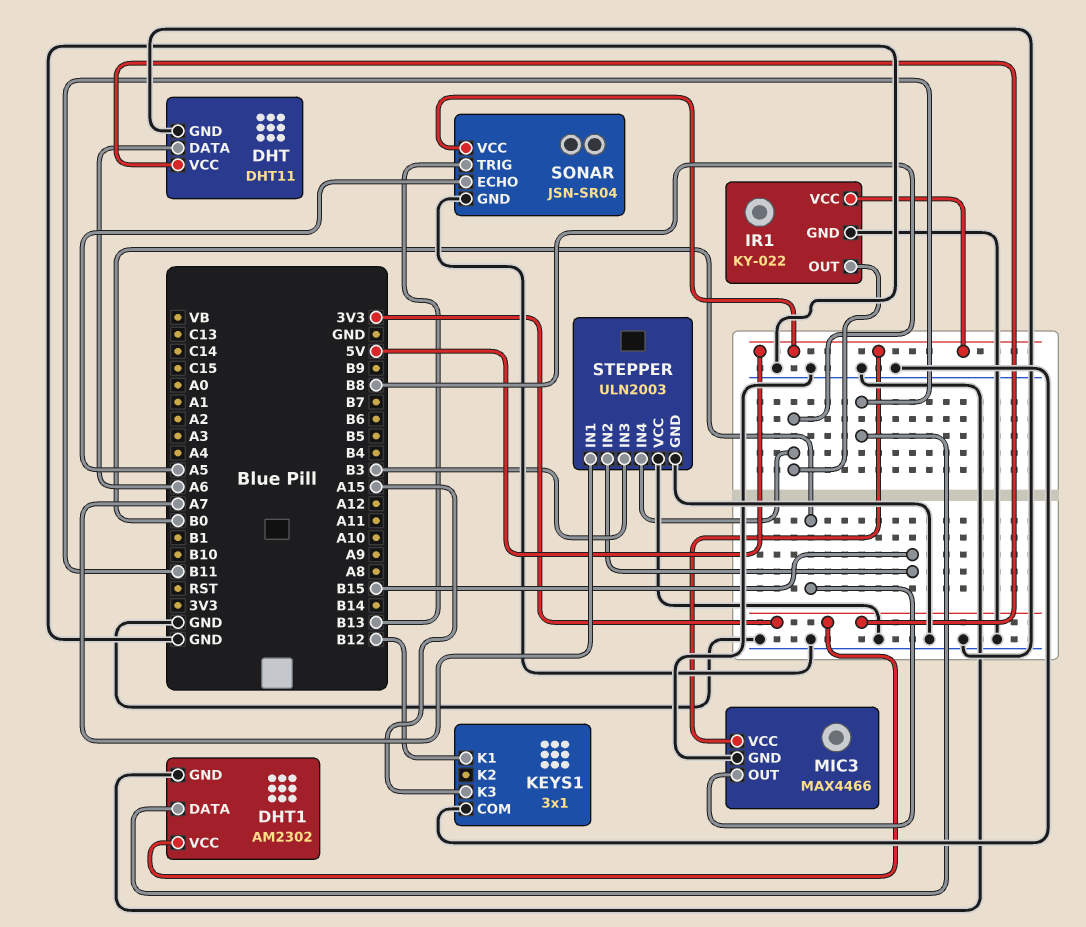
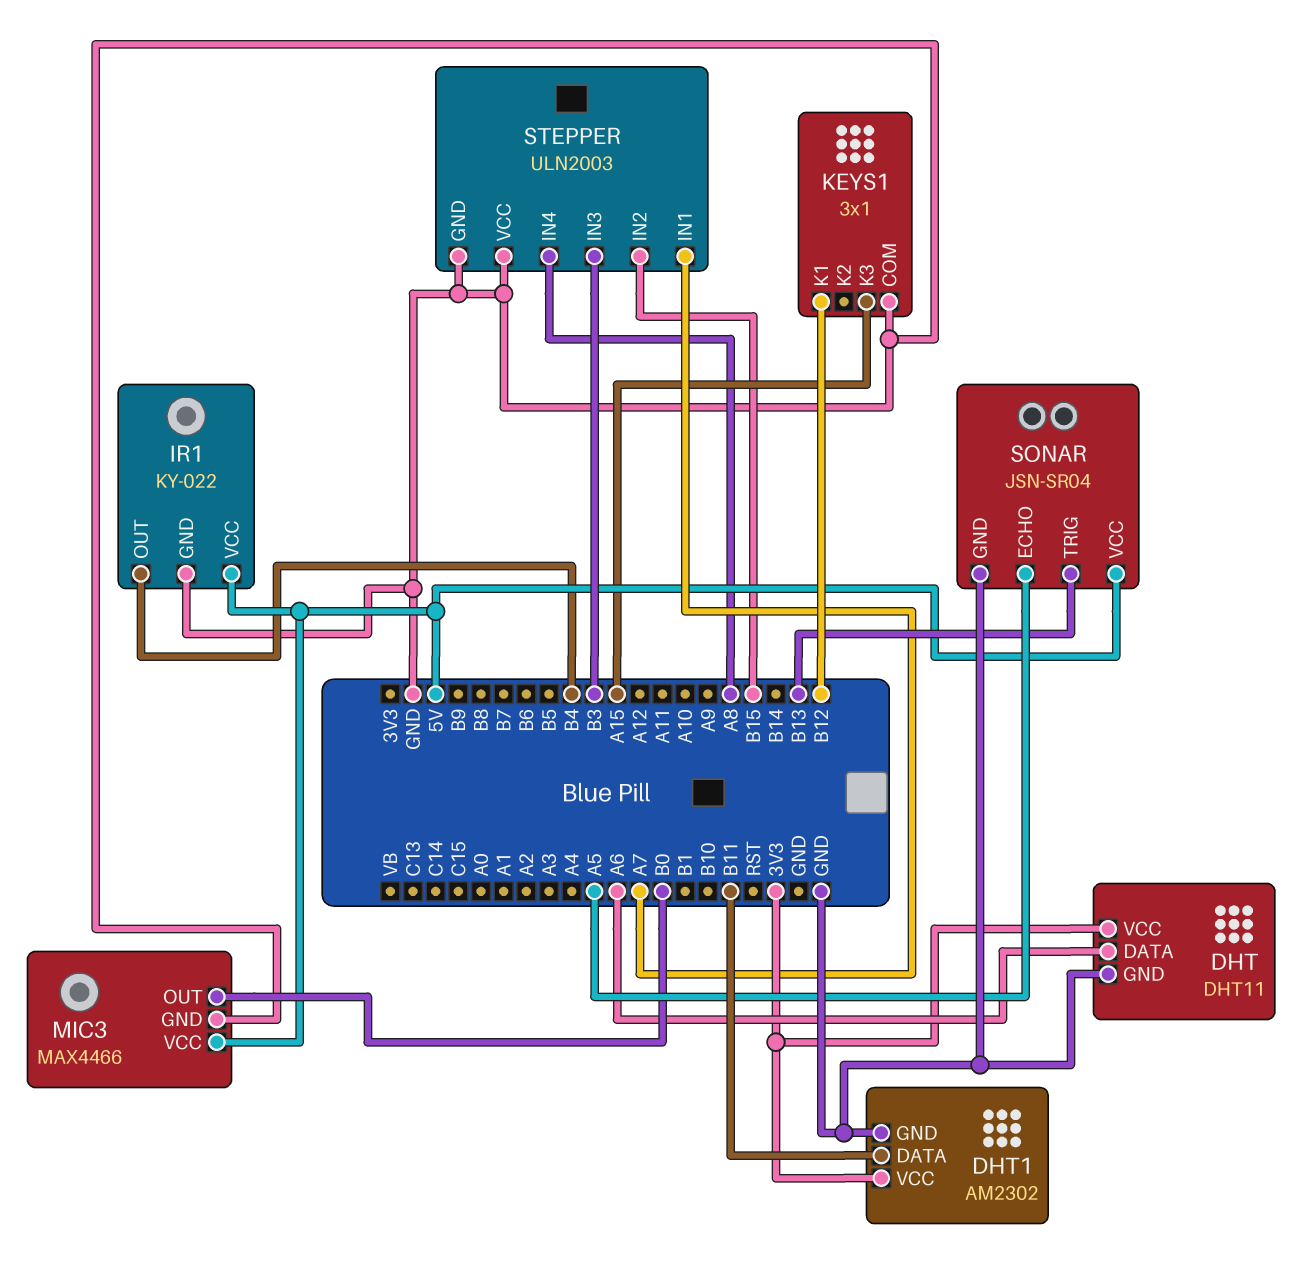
IR1 pin OUT: B8 -> B4
STEPPER pin IN4: B8 -> A8

